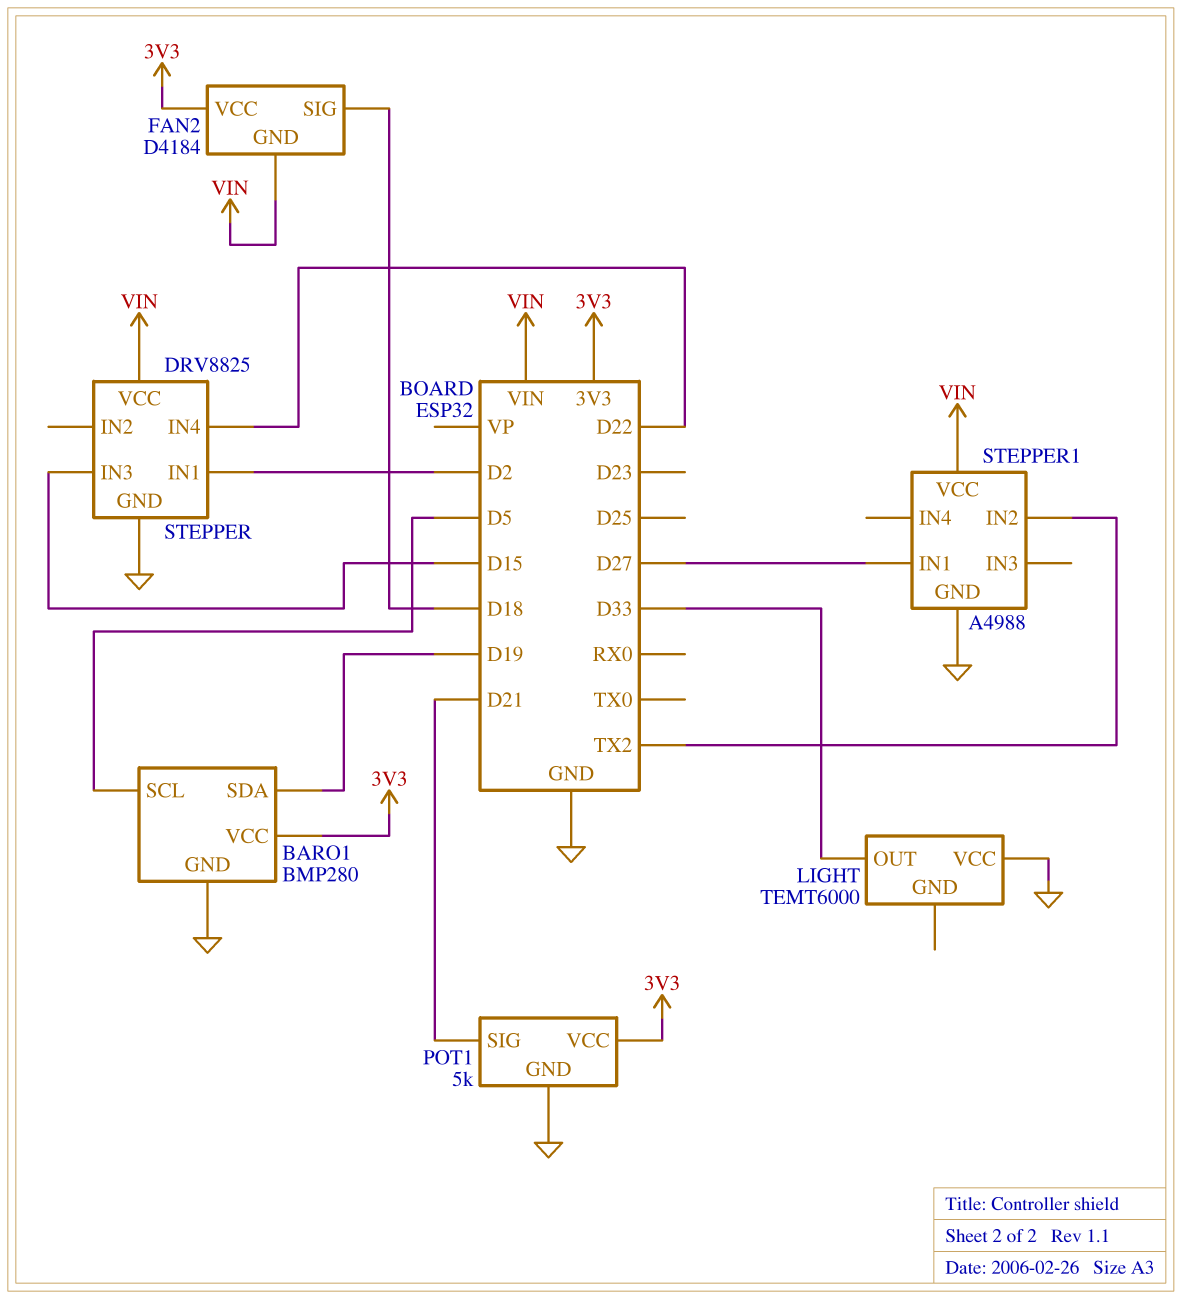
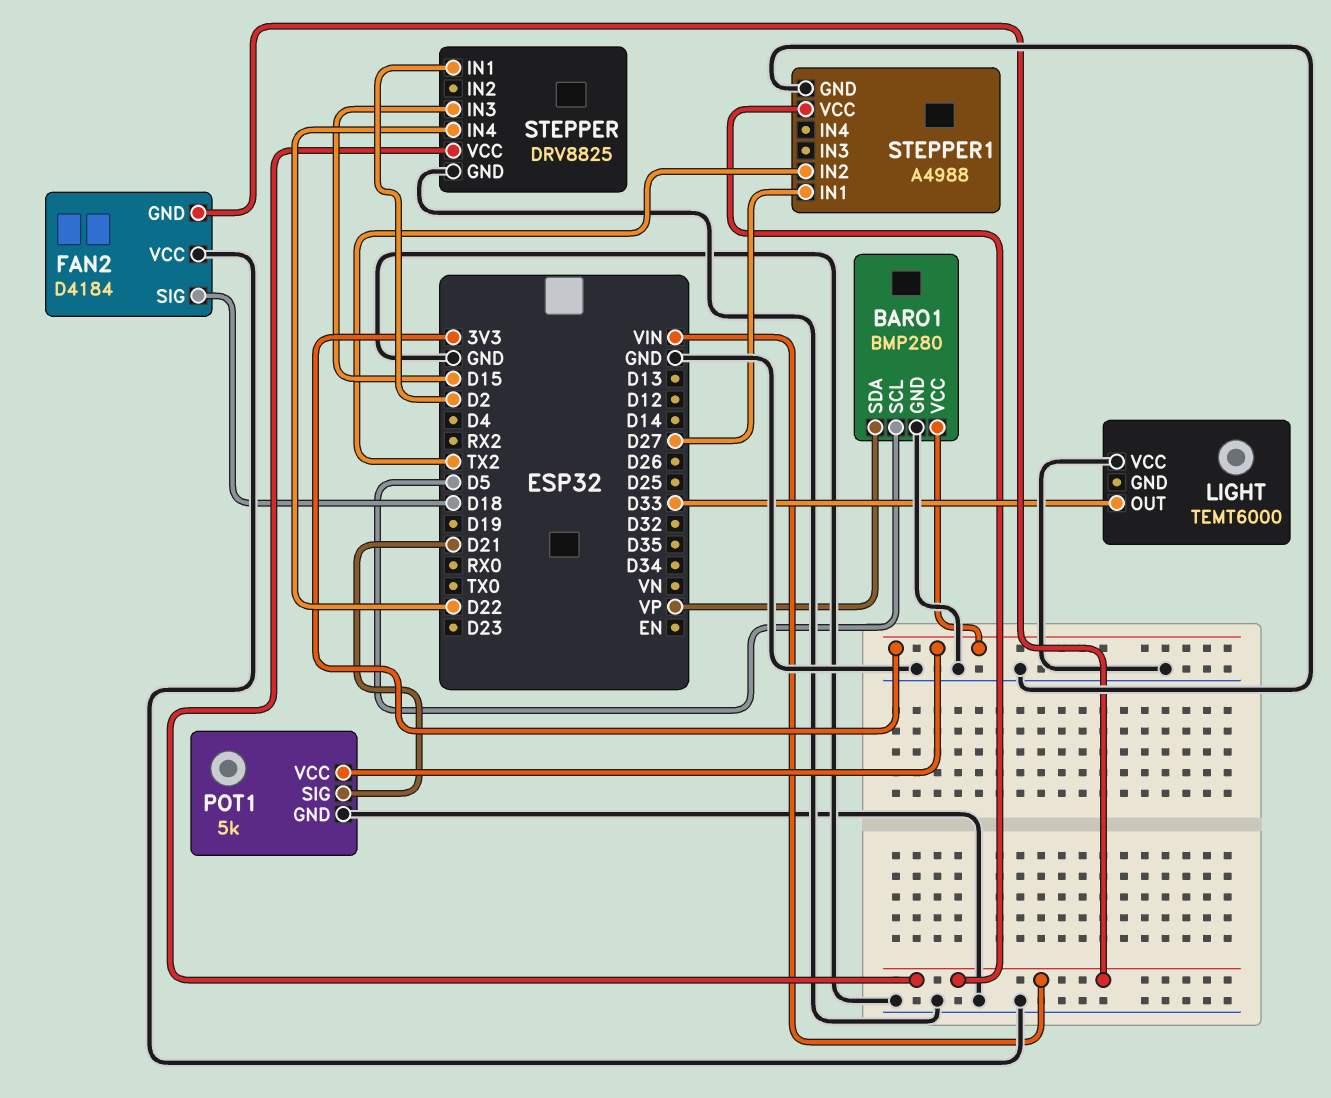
BARO1 pin SDA: D19 -> VP
FAN2 pin VCC: 3V3 -> GND

